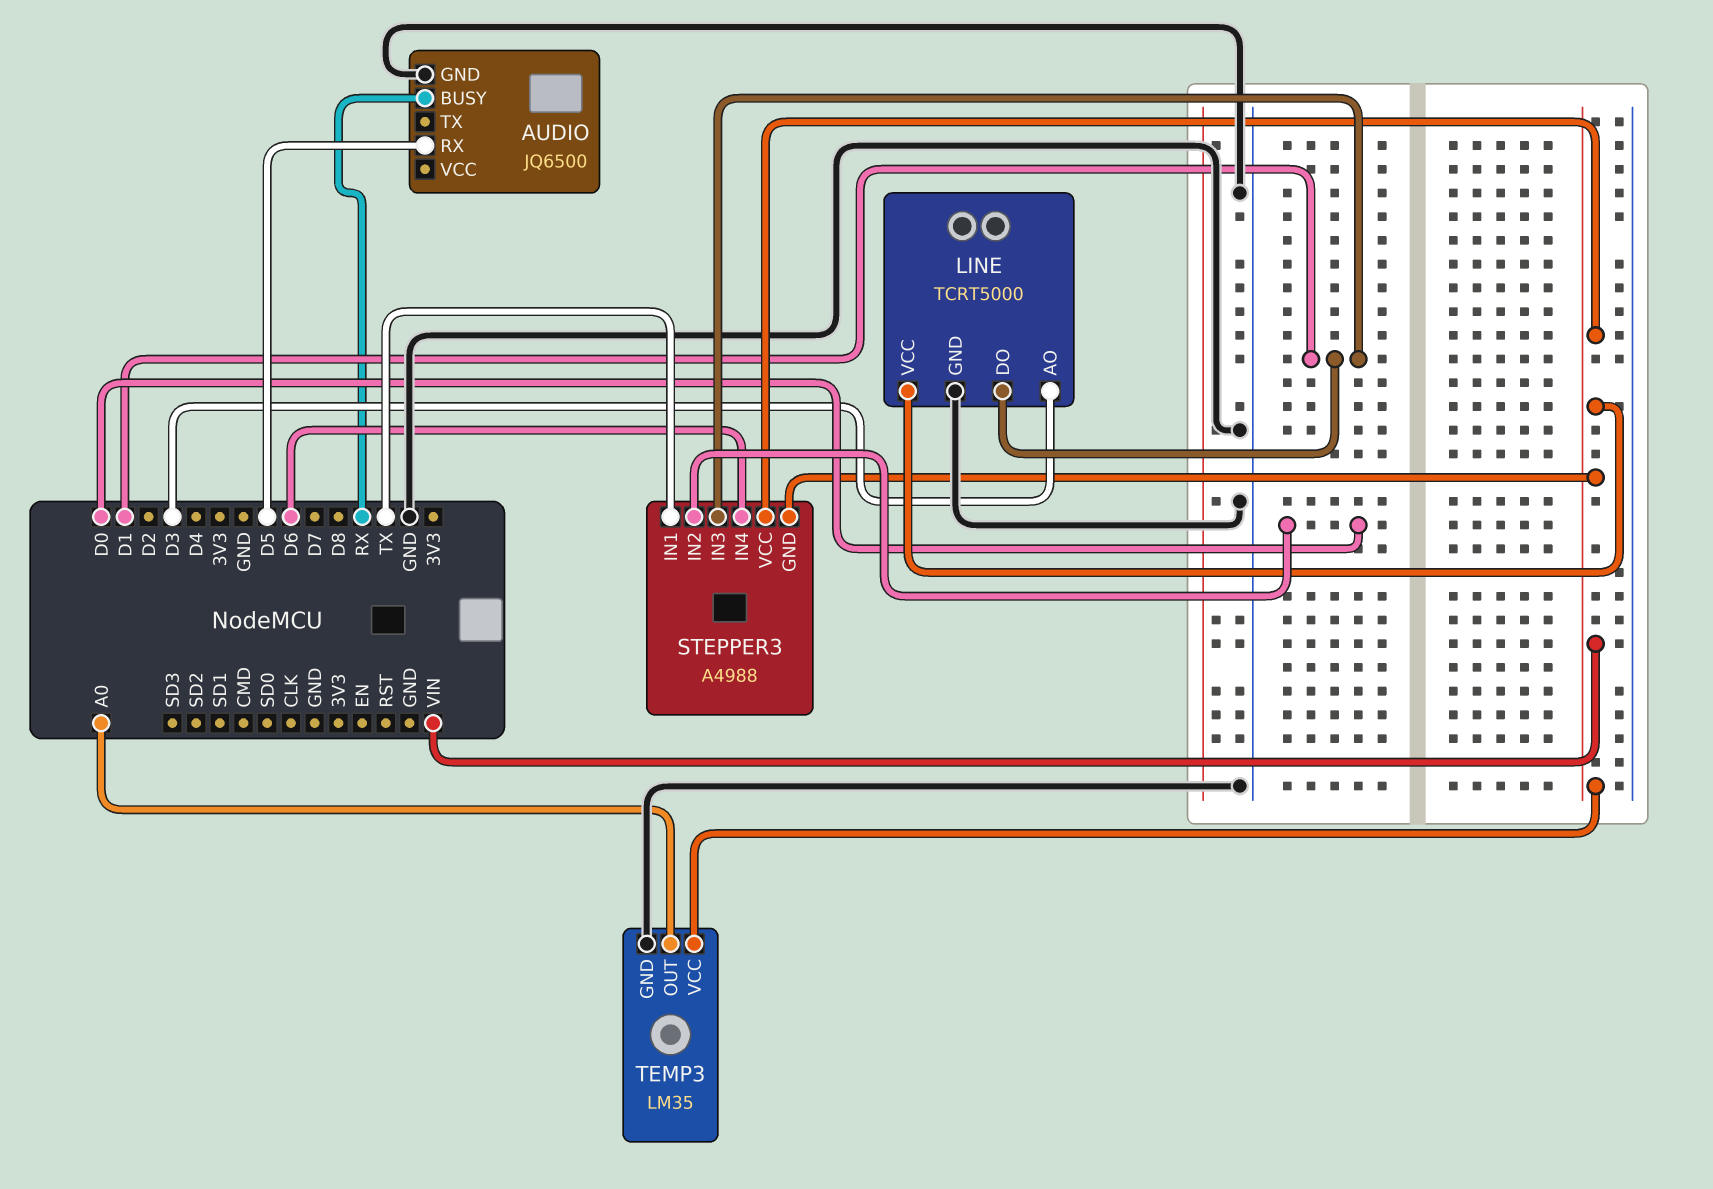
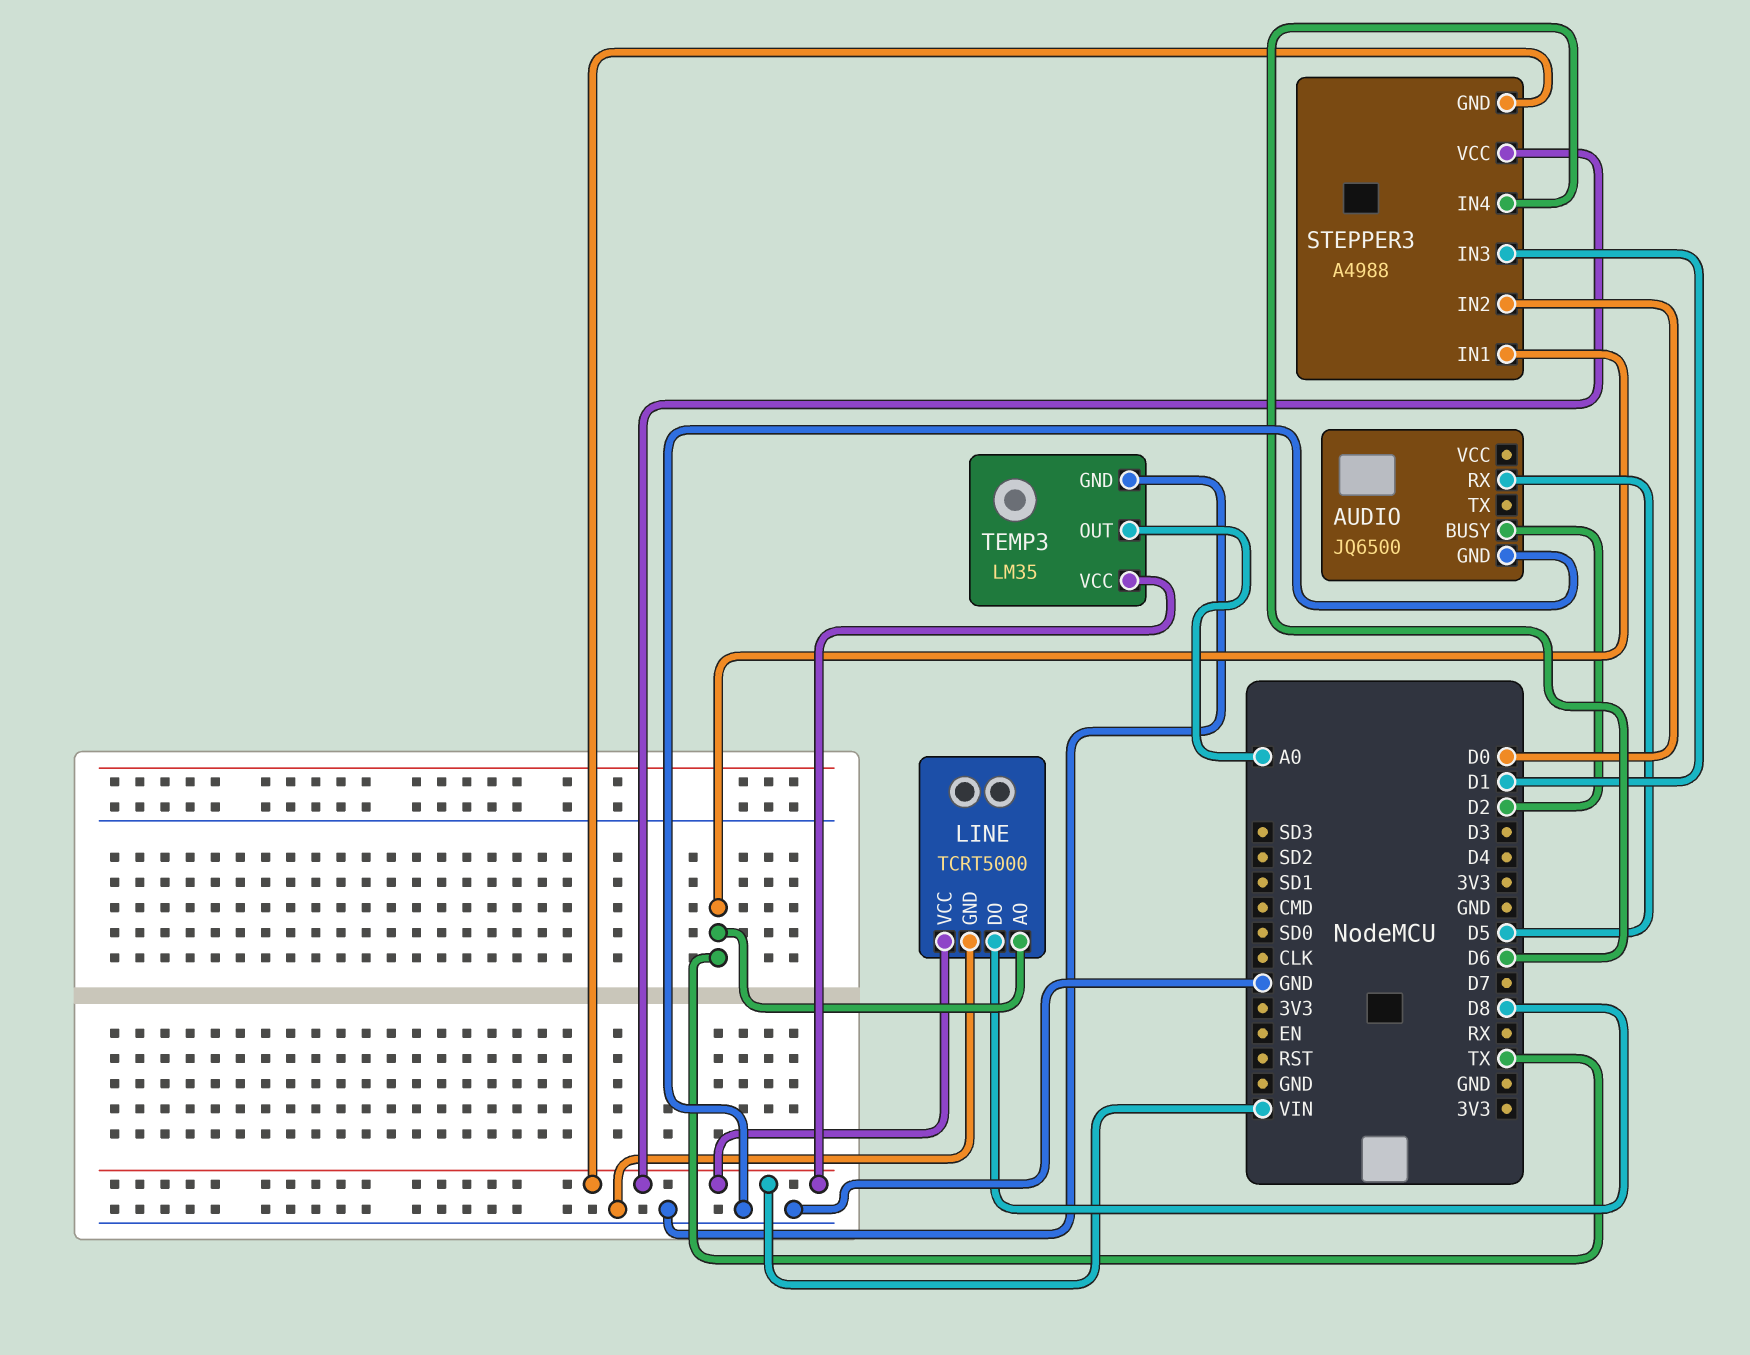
AUDIO pin BUSY: RX -> D2
LINE pin AO: D3 -> TX
LINE pin DO: D1 -> D8

